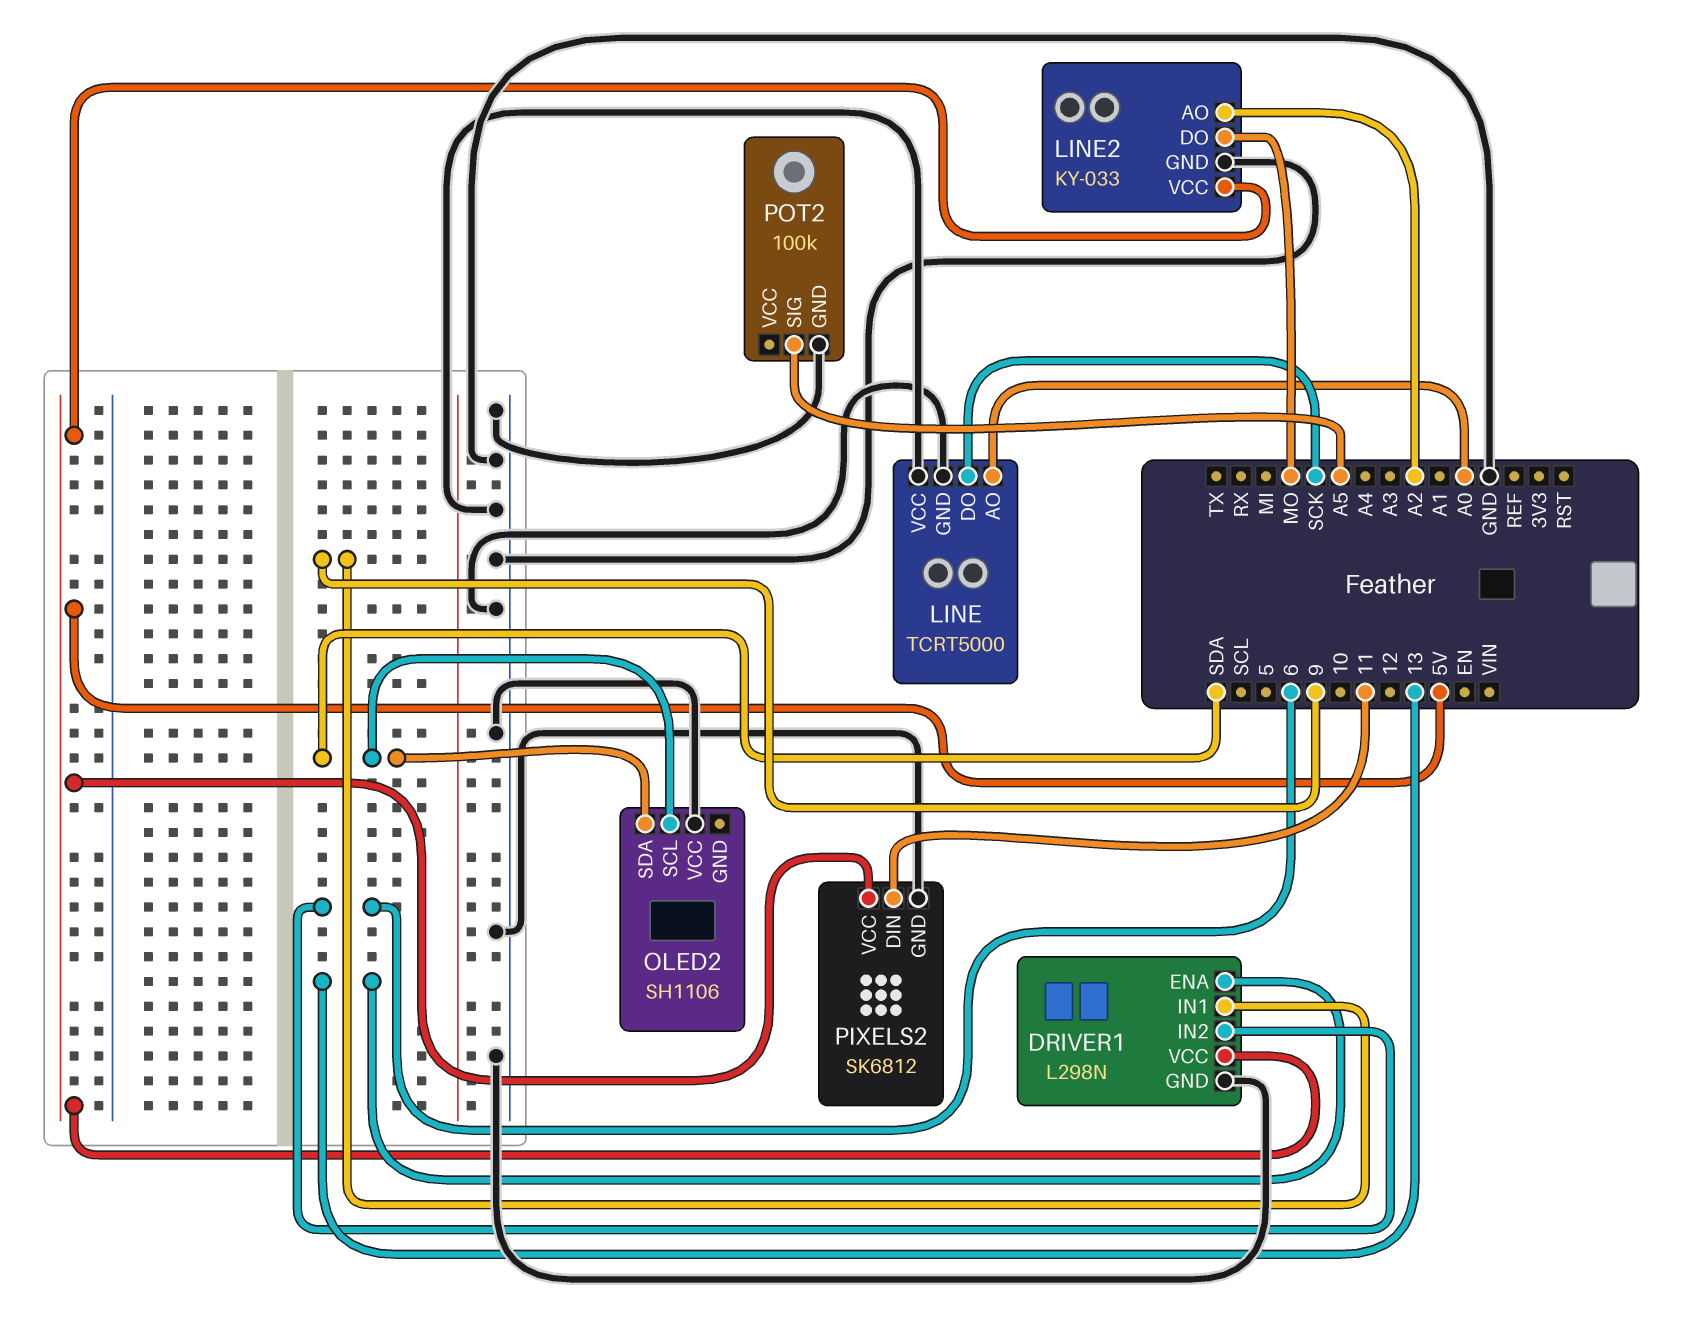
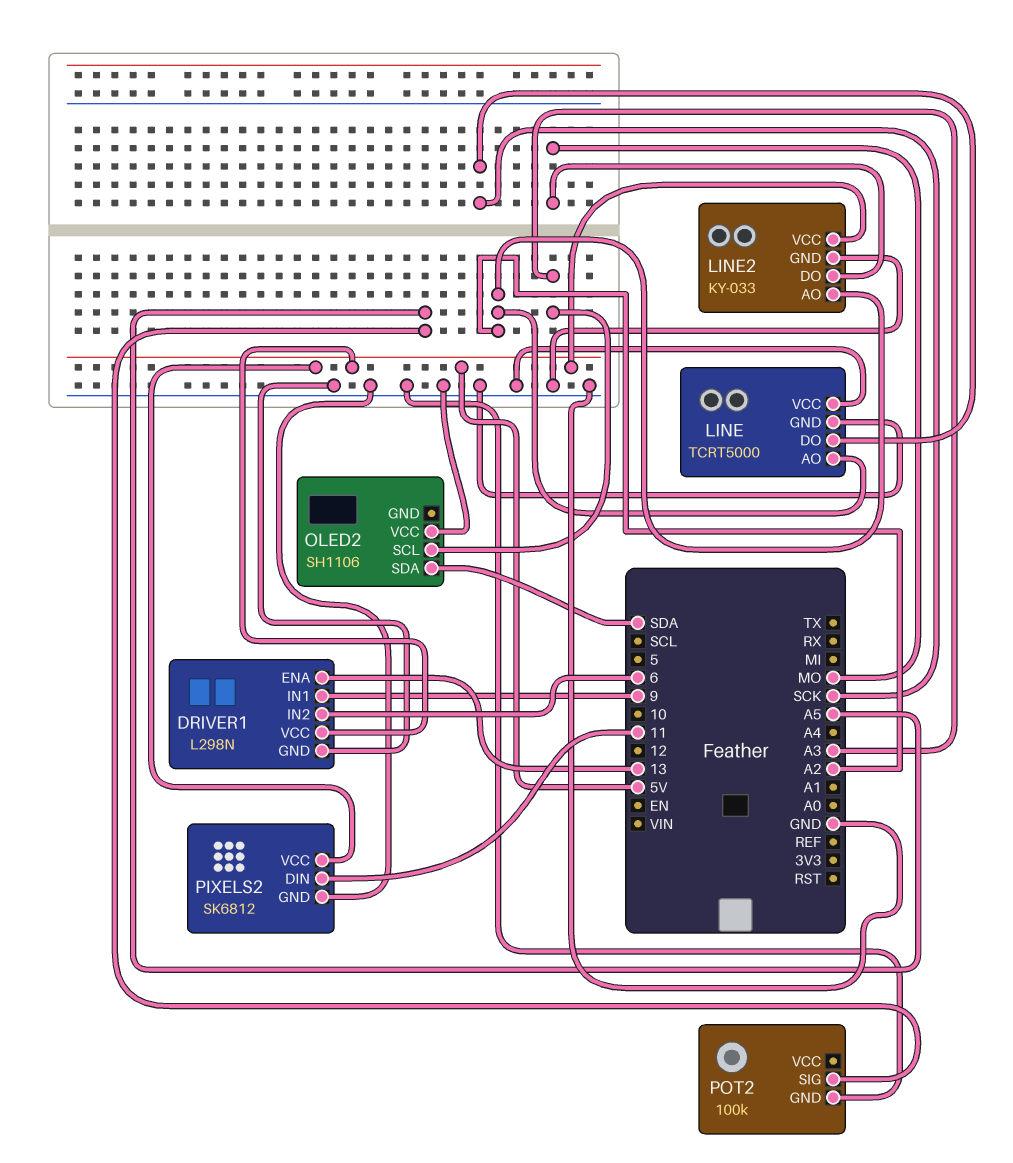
LINE pin AO: A0 -> A2
OLED2 pin SCL: SDA -> A3

